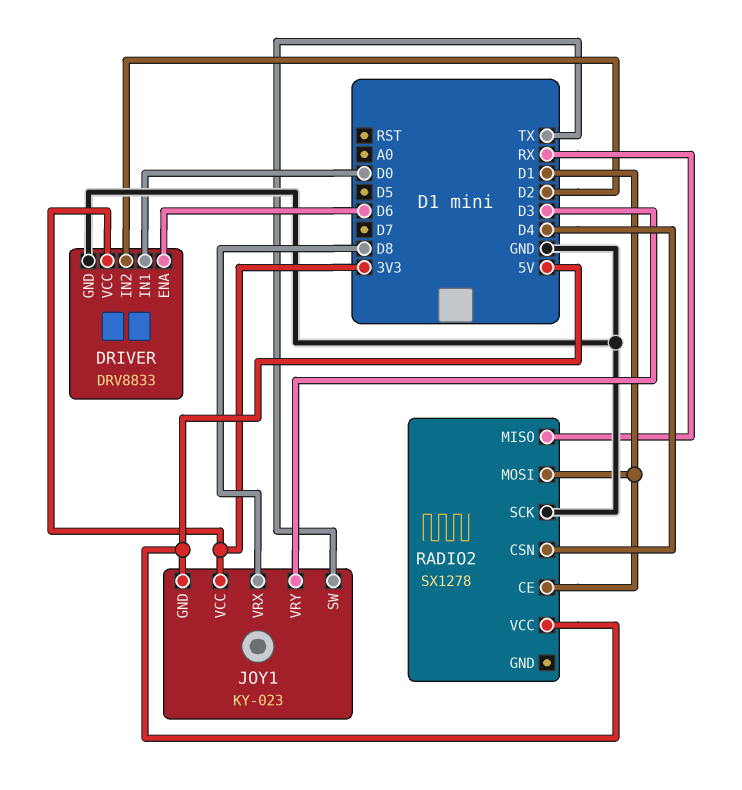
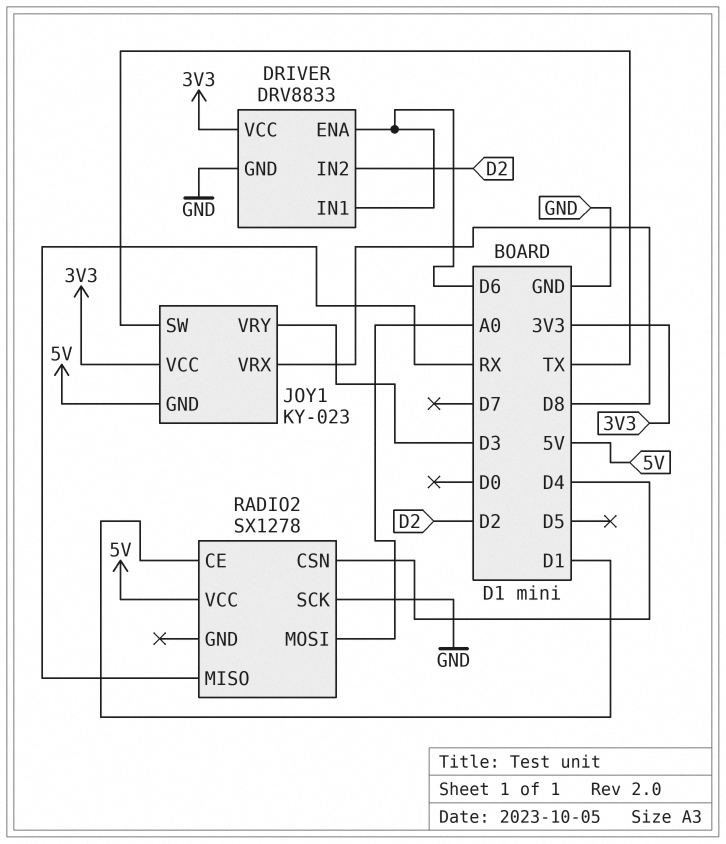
DRIVER pin IN1: D0 -> D6
RADIO2 pin MOSI: D1 -> A0

